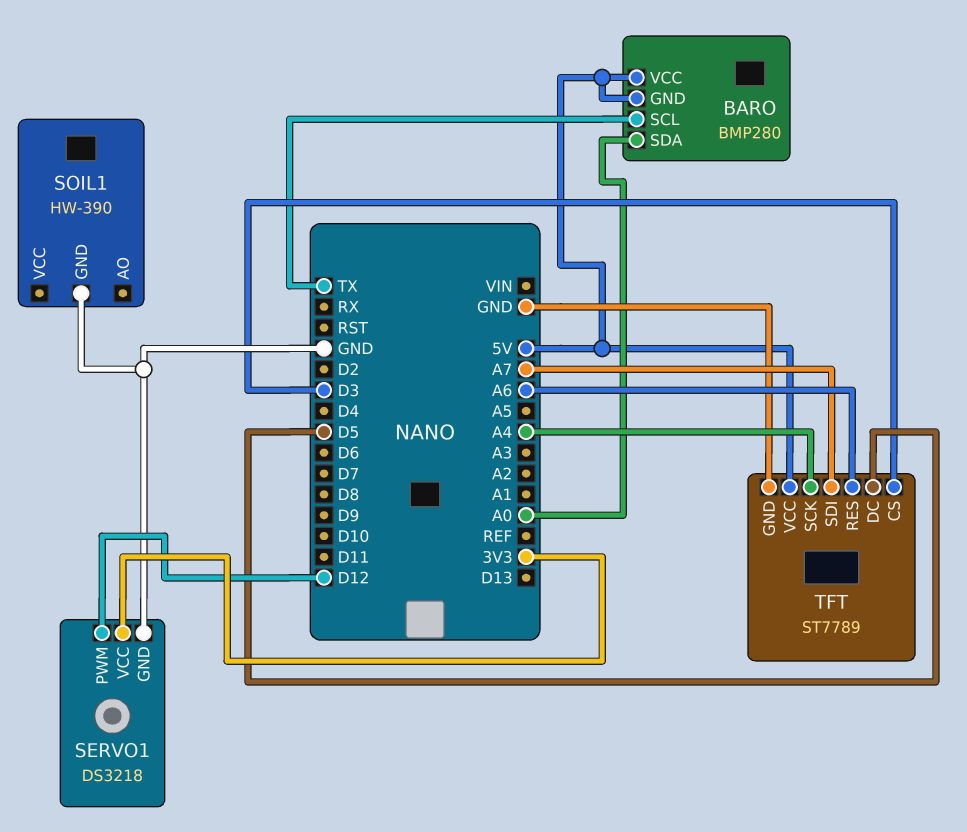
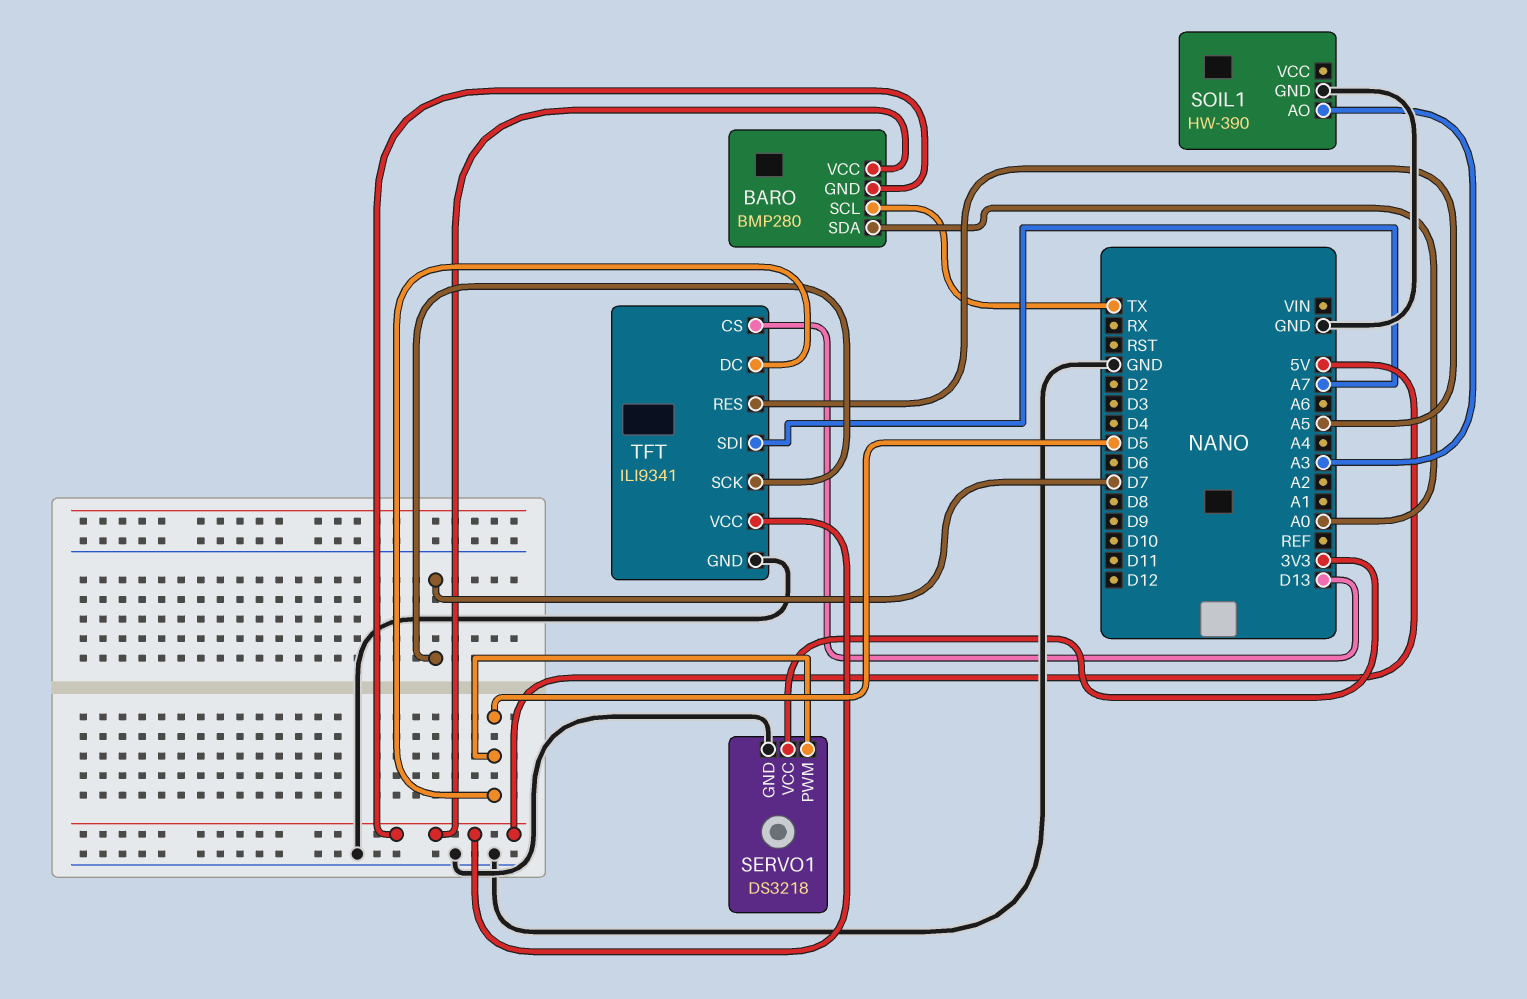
SERVO1 pin PWM: D12 -> D5
SOIL1 pin AO: none -> A3
TFT: ST7789 -> ILI9341
TFT pin CS: D3 -> D13
TFT pin RES: A6 -> A5
TFT pin SCK: A4 -> D7

